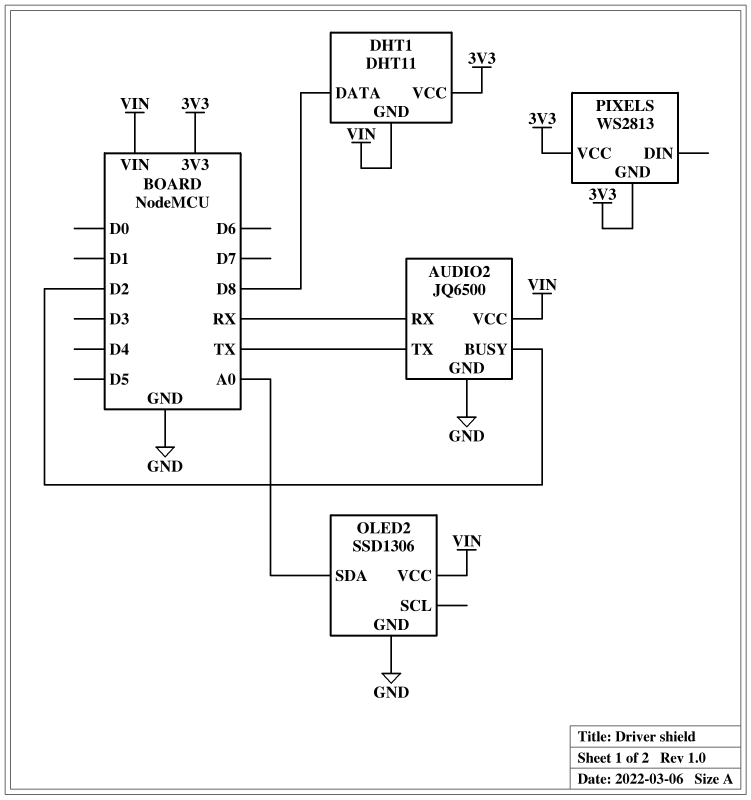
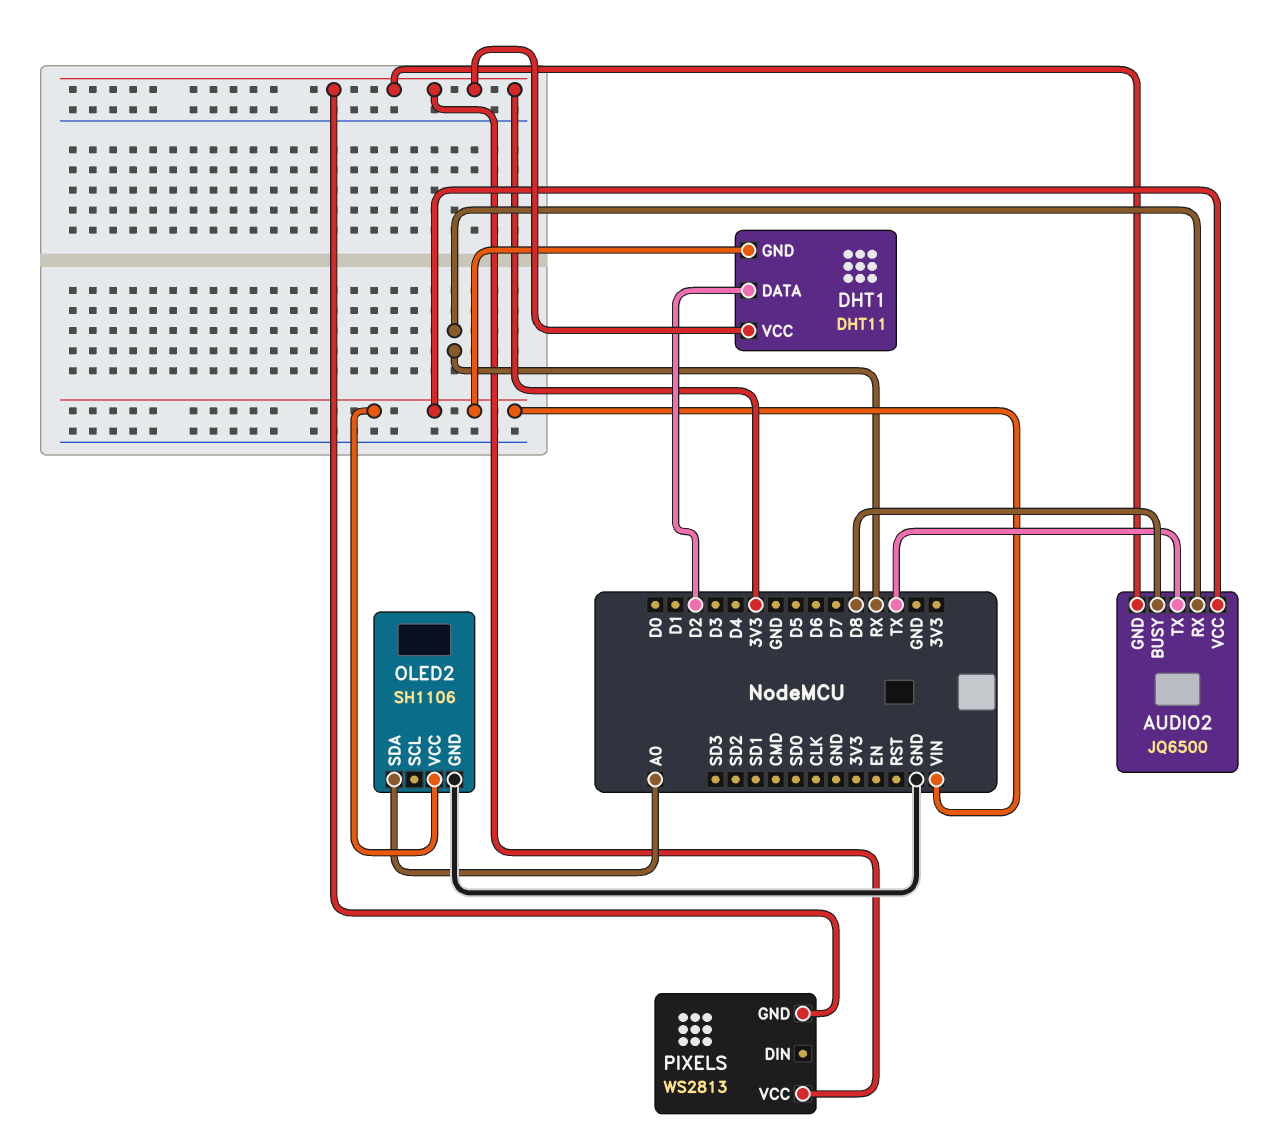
AUDIO2 pin BUSY: D2 -> D8
AUDIO2 pin GND: GND -> 3V3
DHT1 pin DATA: D8 -> D2
OLED2: SSD1306 -> SH1106

